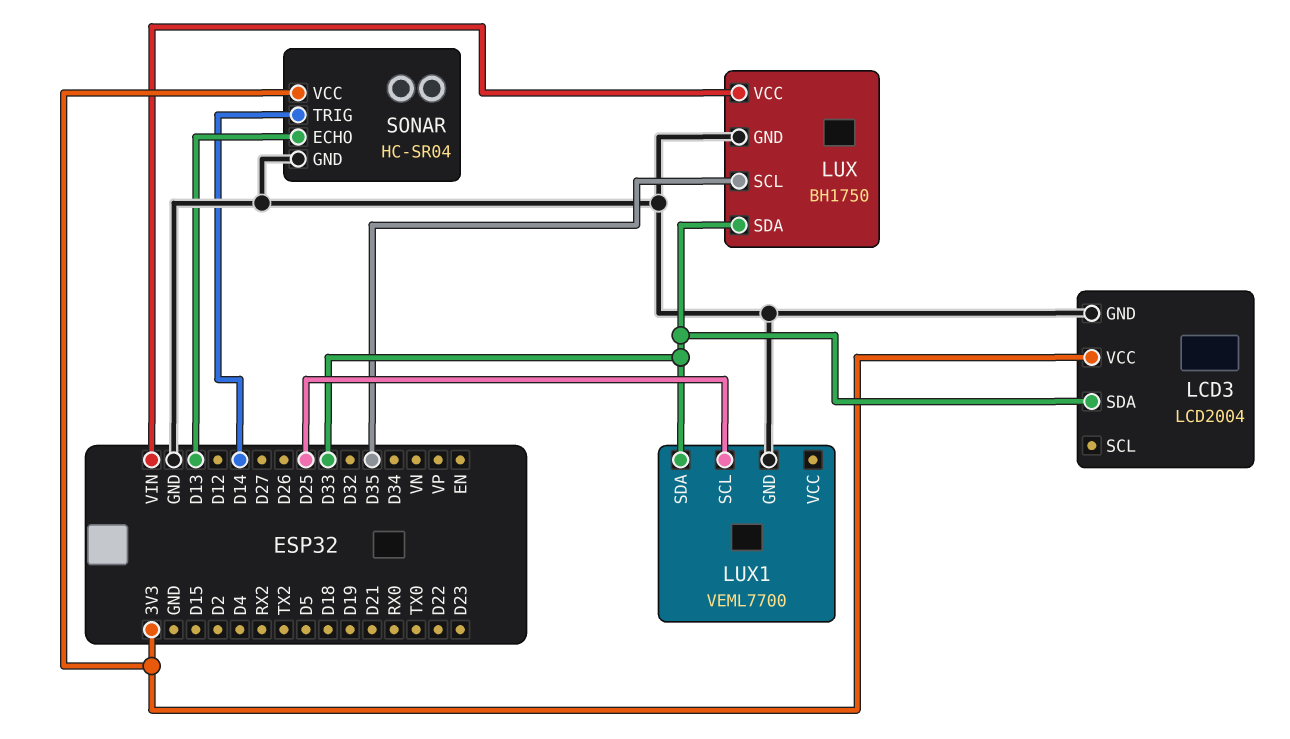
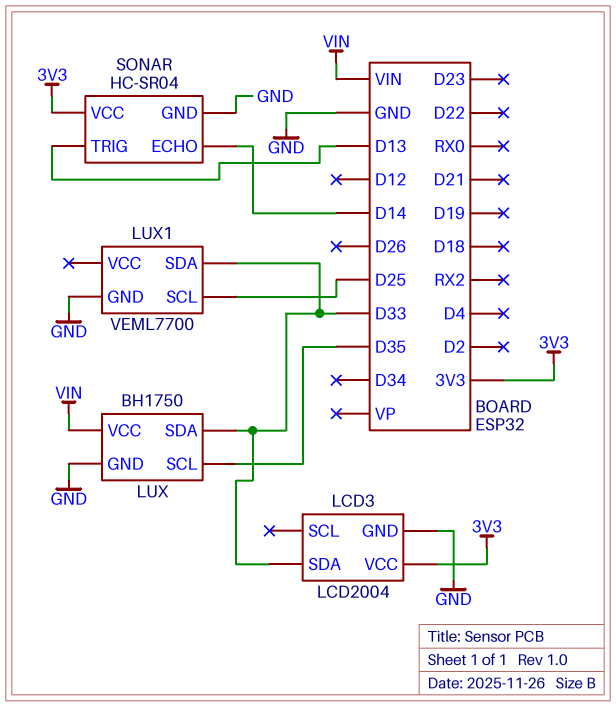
SONAR pin ECHO: D13 -> D14
SONAR pin TRIG: D14 -> D13

